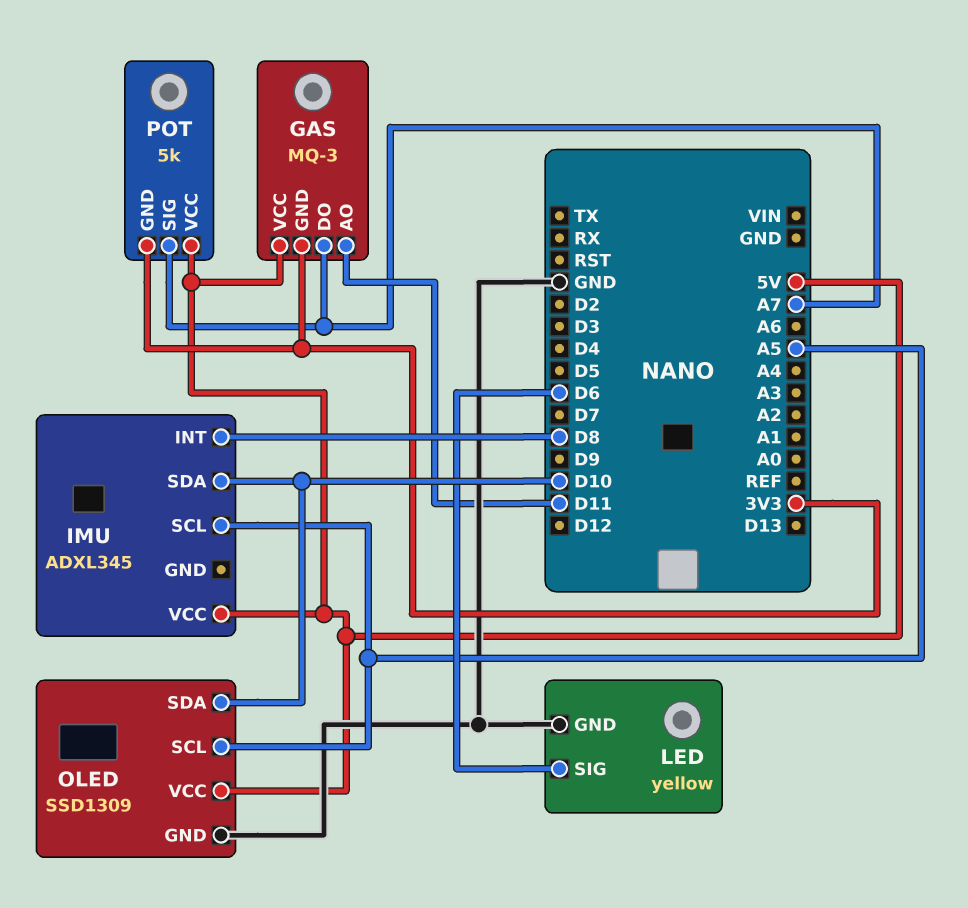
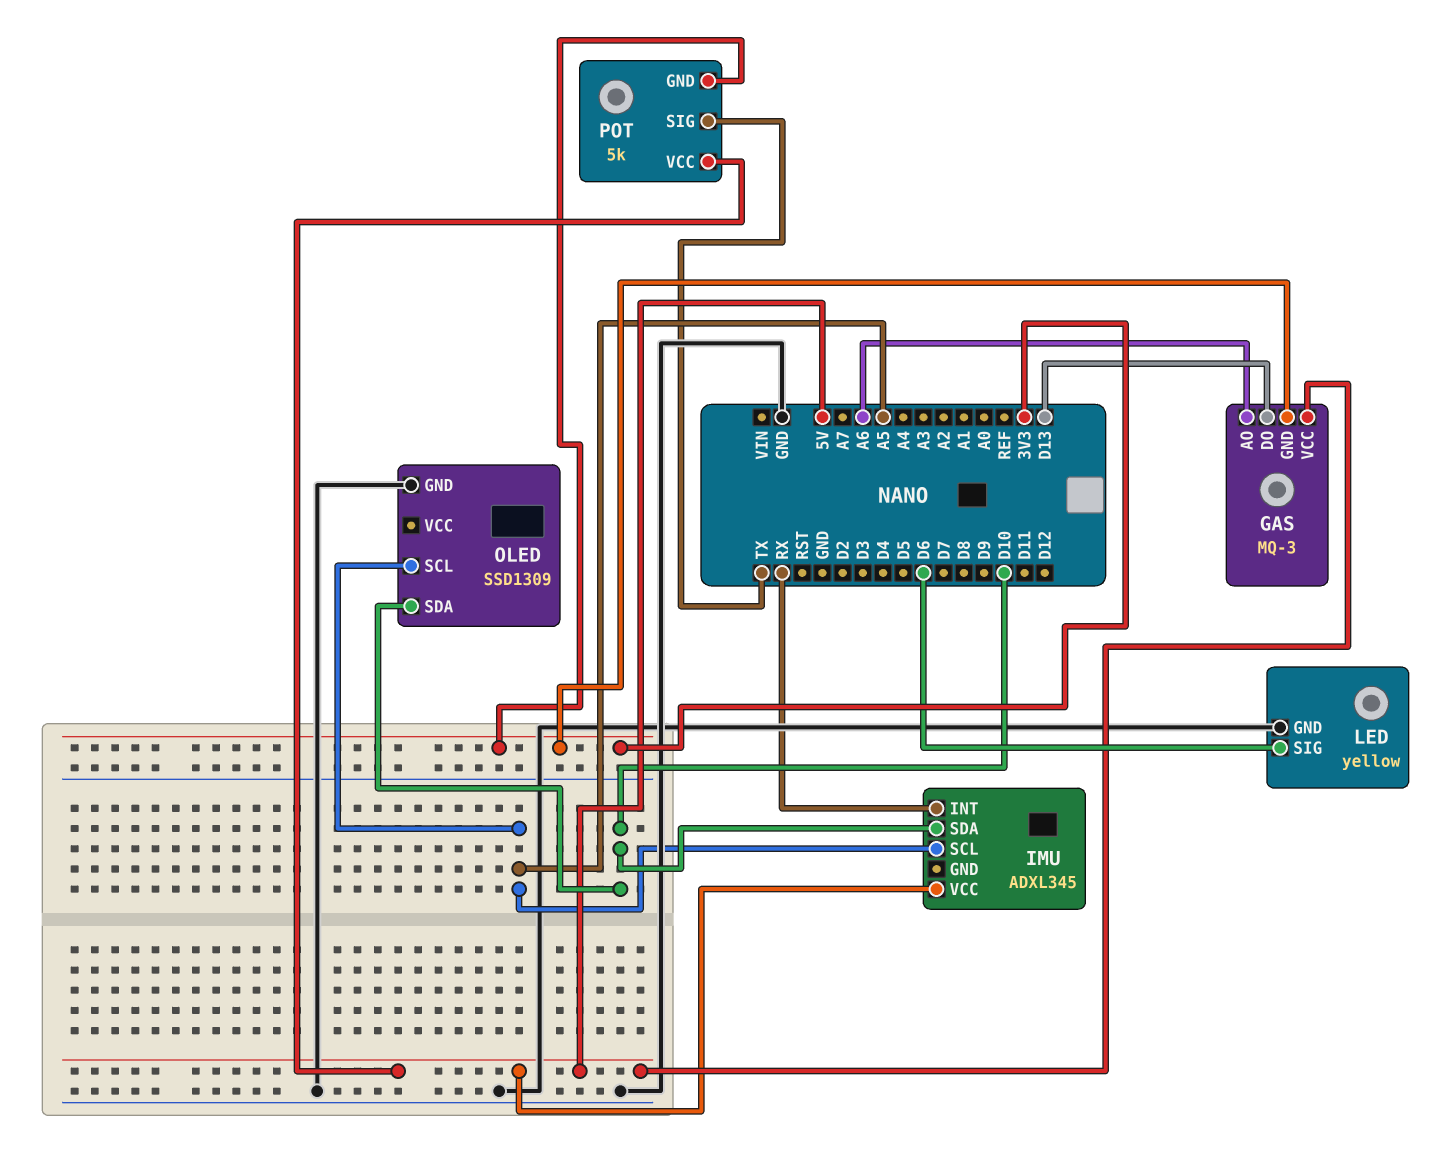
GAS pin AO: D11 -> A6
GAS pin DO: A7 -> D13
IMU pin INT: D8 -> RX
OLED pin VCC: 5V -> none
POT pin SIG: A7 -> TX

